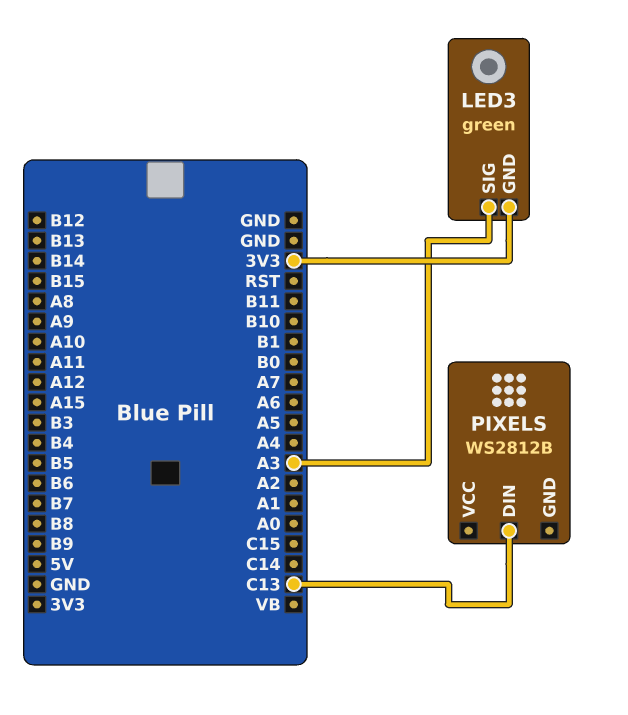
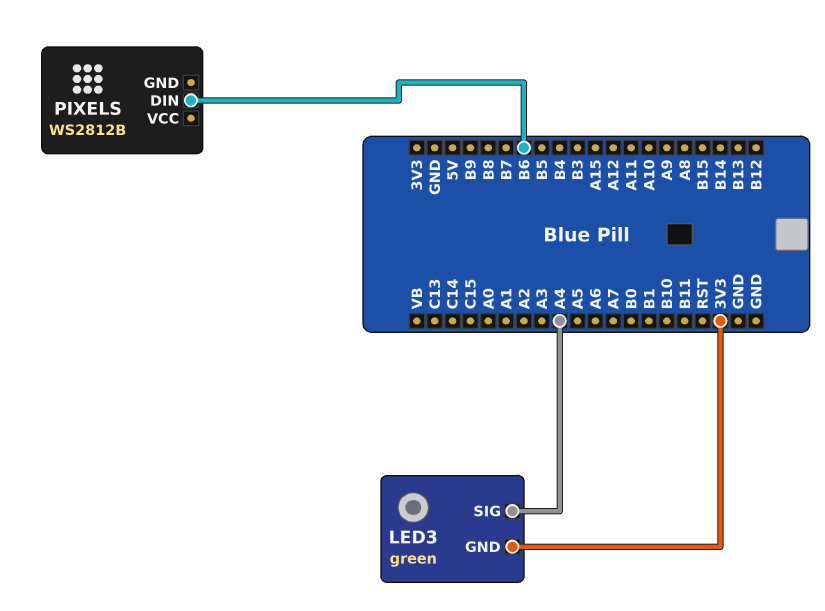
LED3 pin SIG: A3 -> A4
PIXELS pin DIN: C13 -> B6

